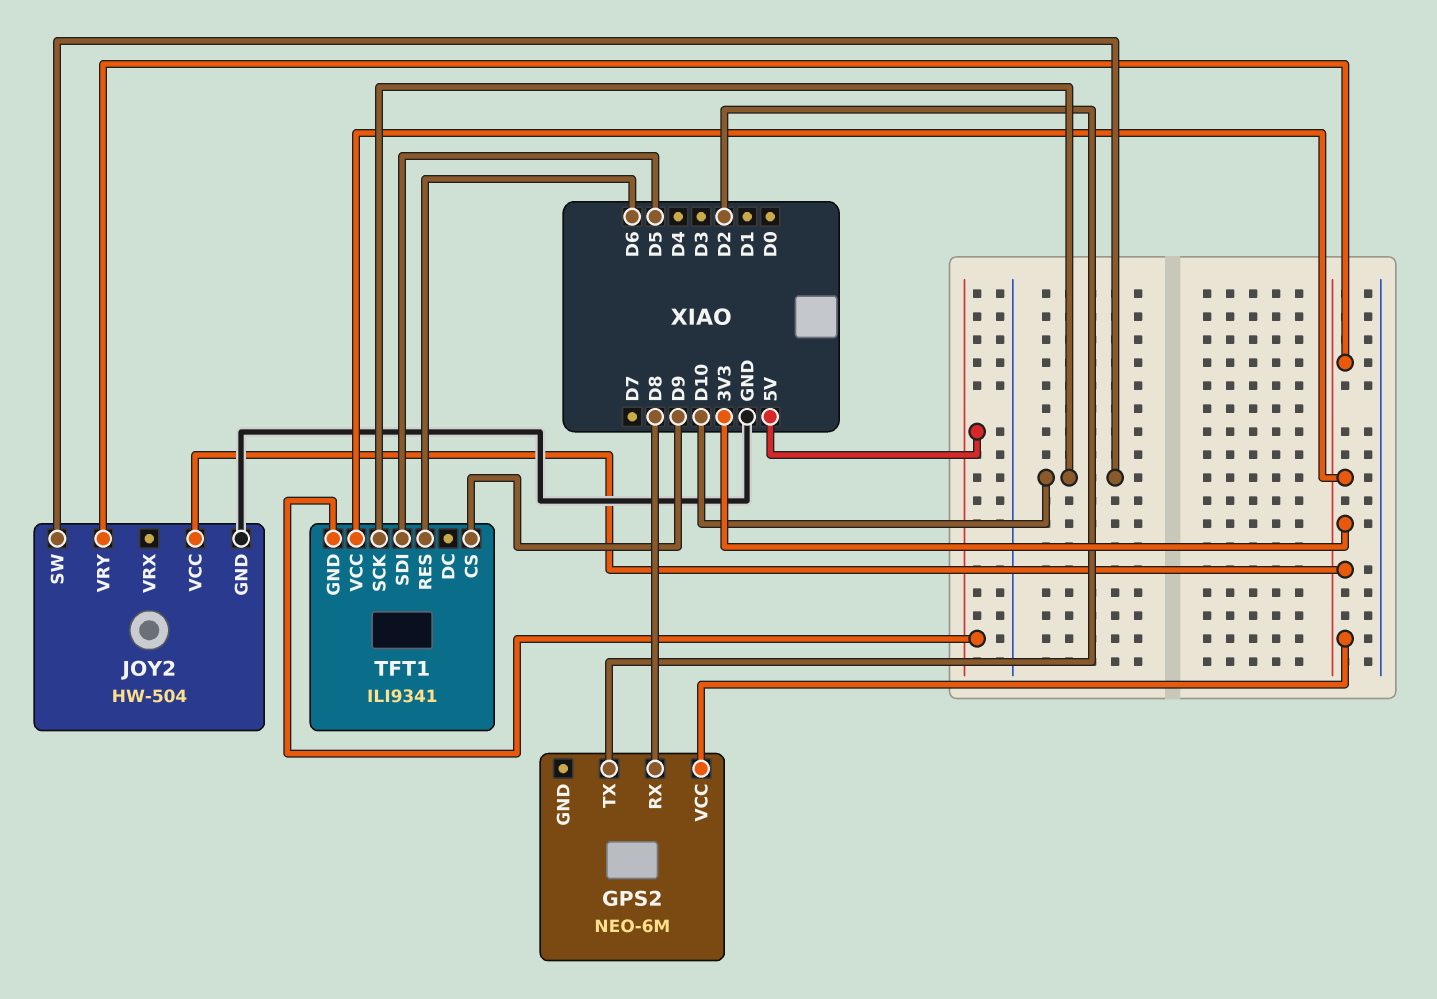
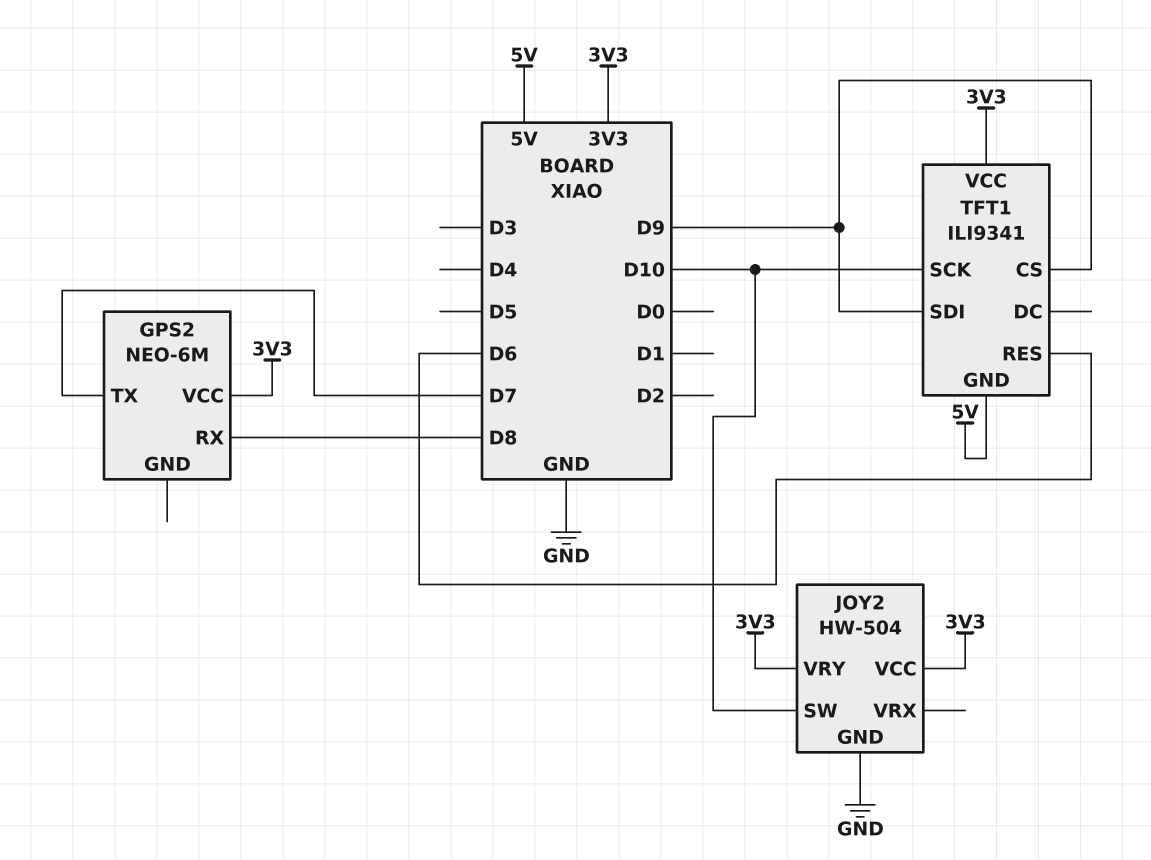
GPS2 pin TX: D2 -> D7
TFT1 pin SDI: D5 -> D9

